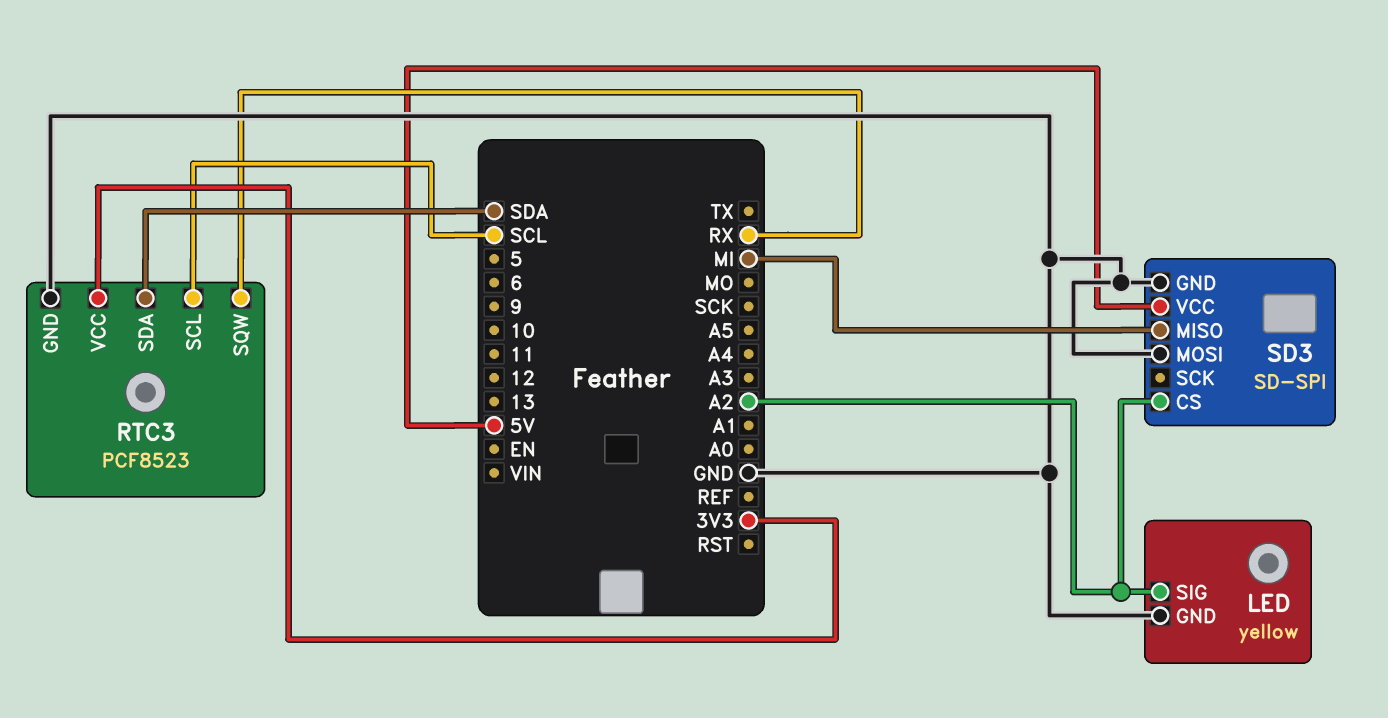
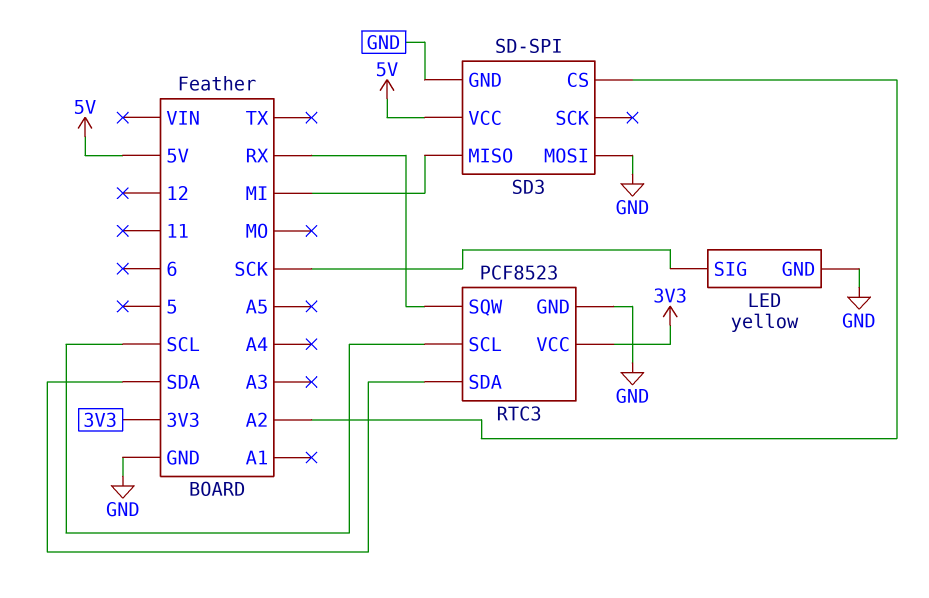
LED pin SIG: A2 -> SCK

